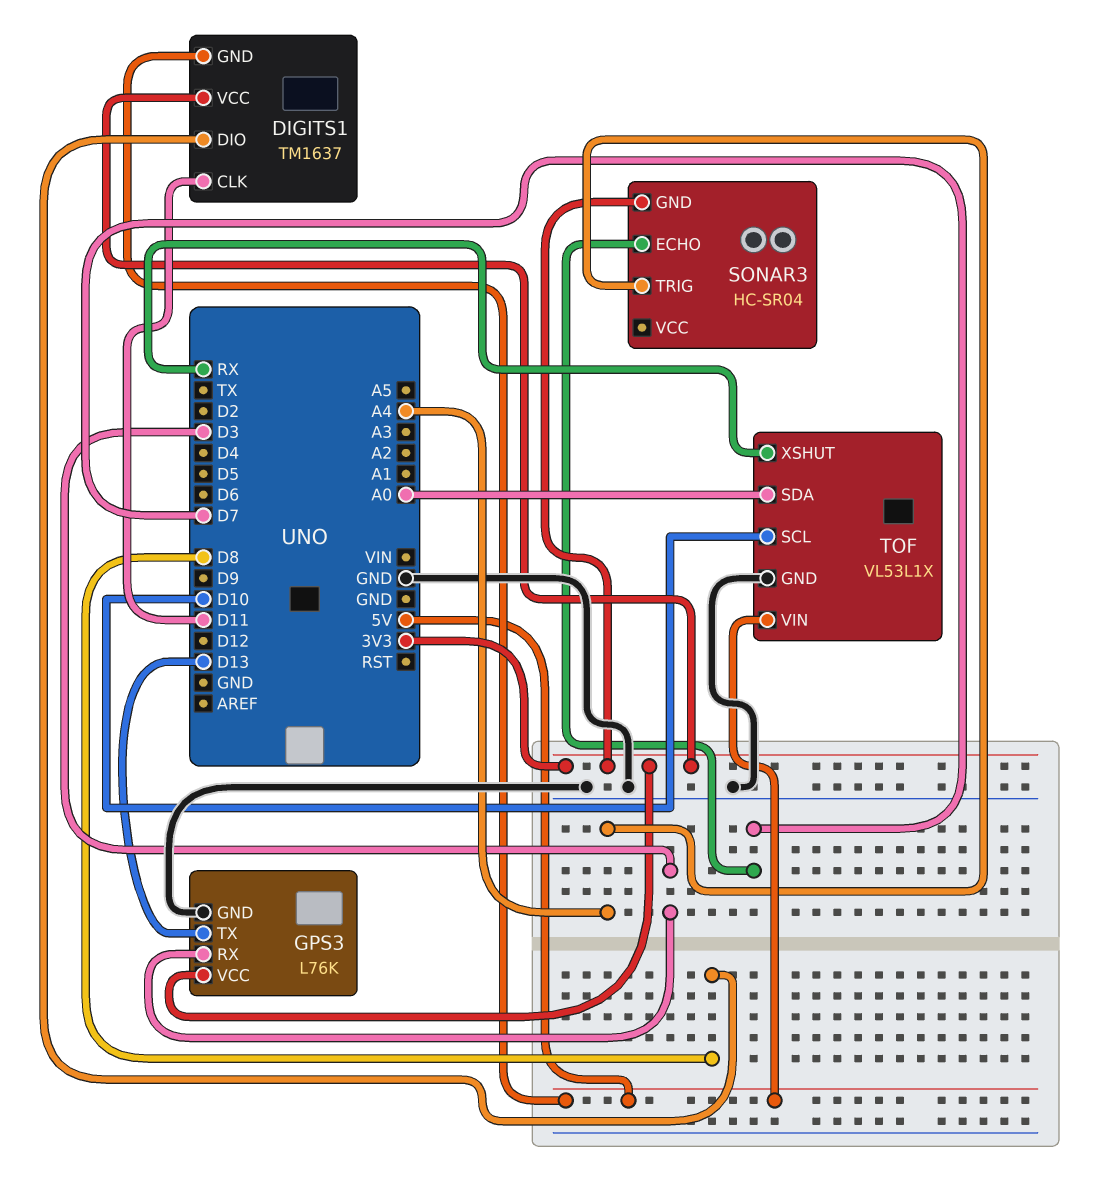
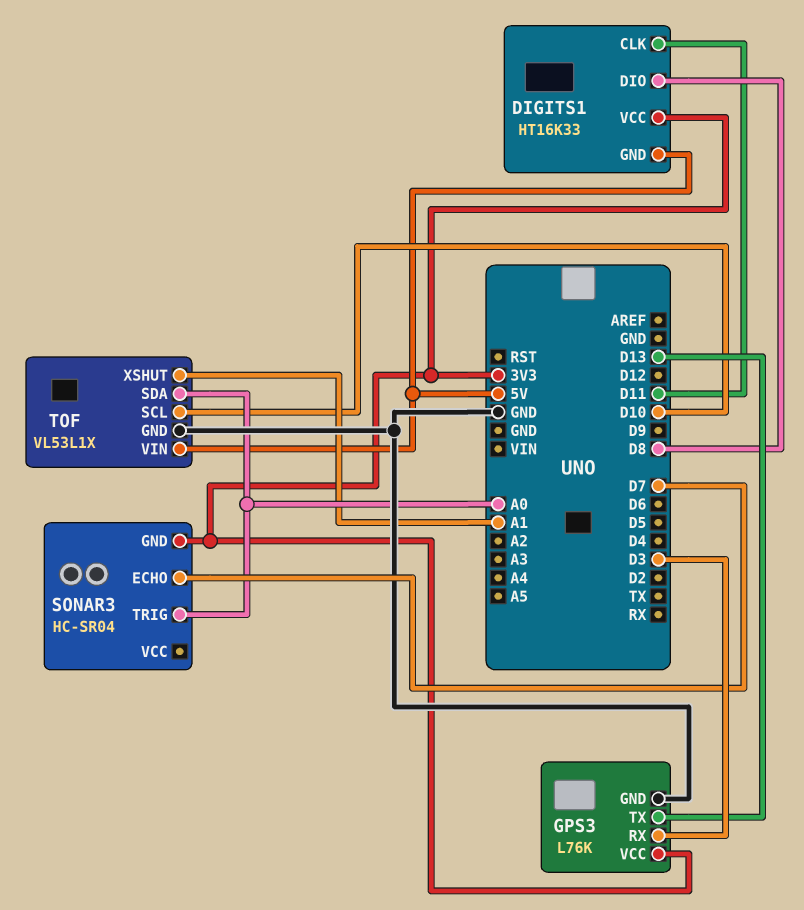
DIGITS1: TM1637 -> HT16K33
SONAR3 pin TRIG: A4 -> A0
TOF pin XSHUT: RX -> A1

